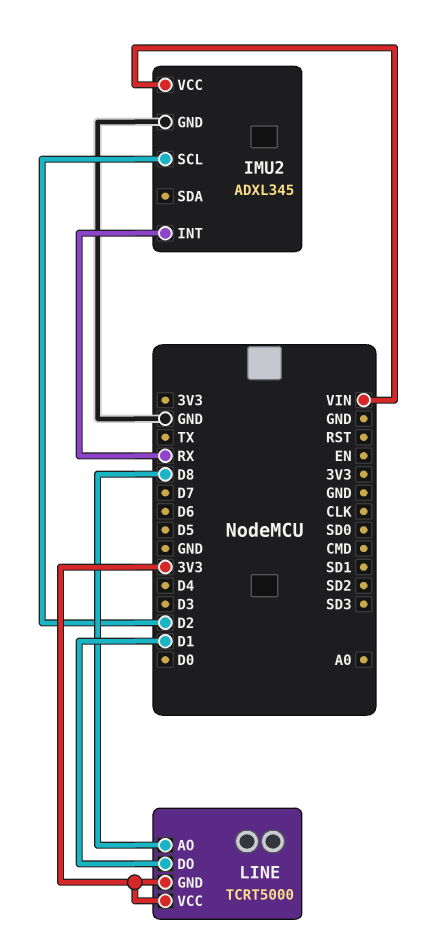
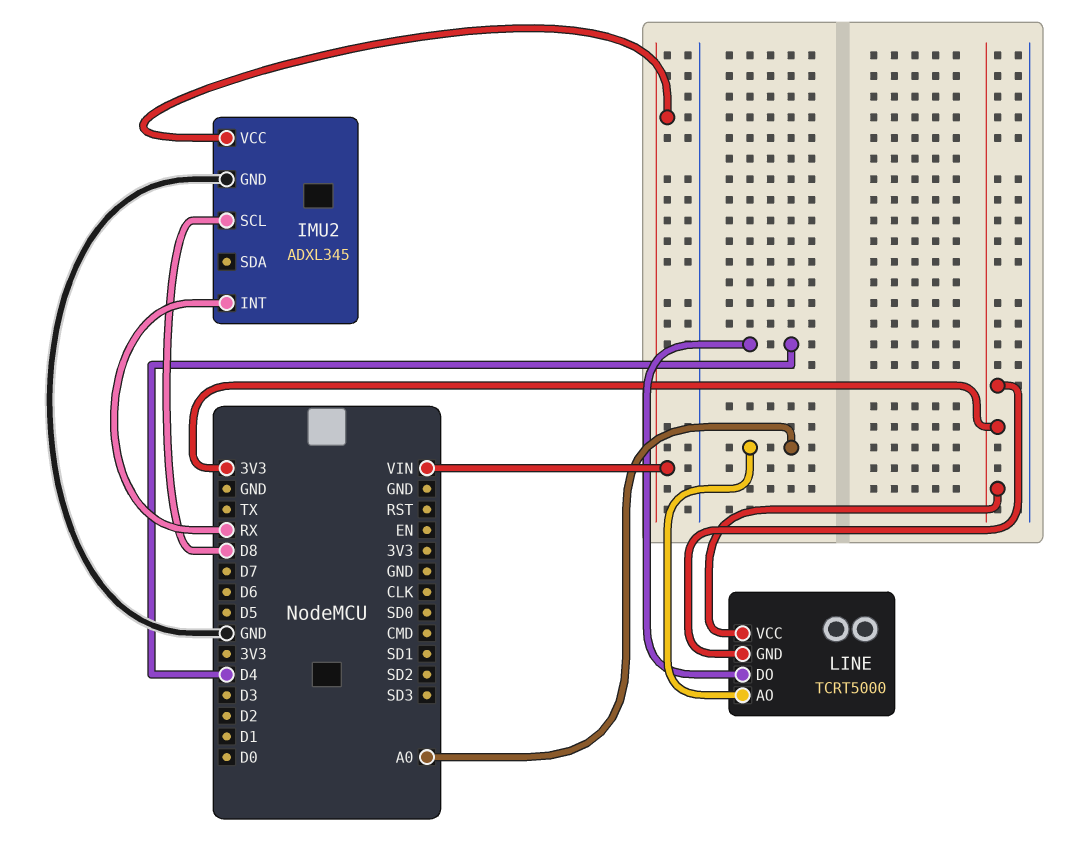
IMU2 pin SCL: D2 -> D8
LINE pin AO: D8 -> A0
LINE pin DO: D1 -> D4

